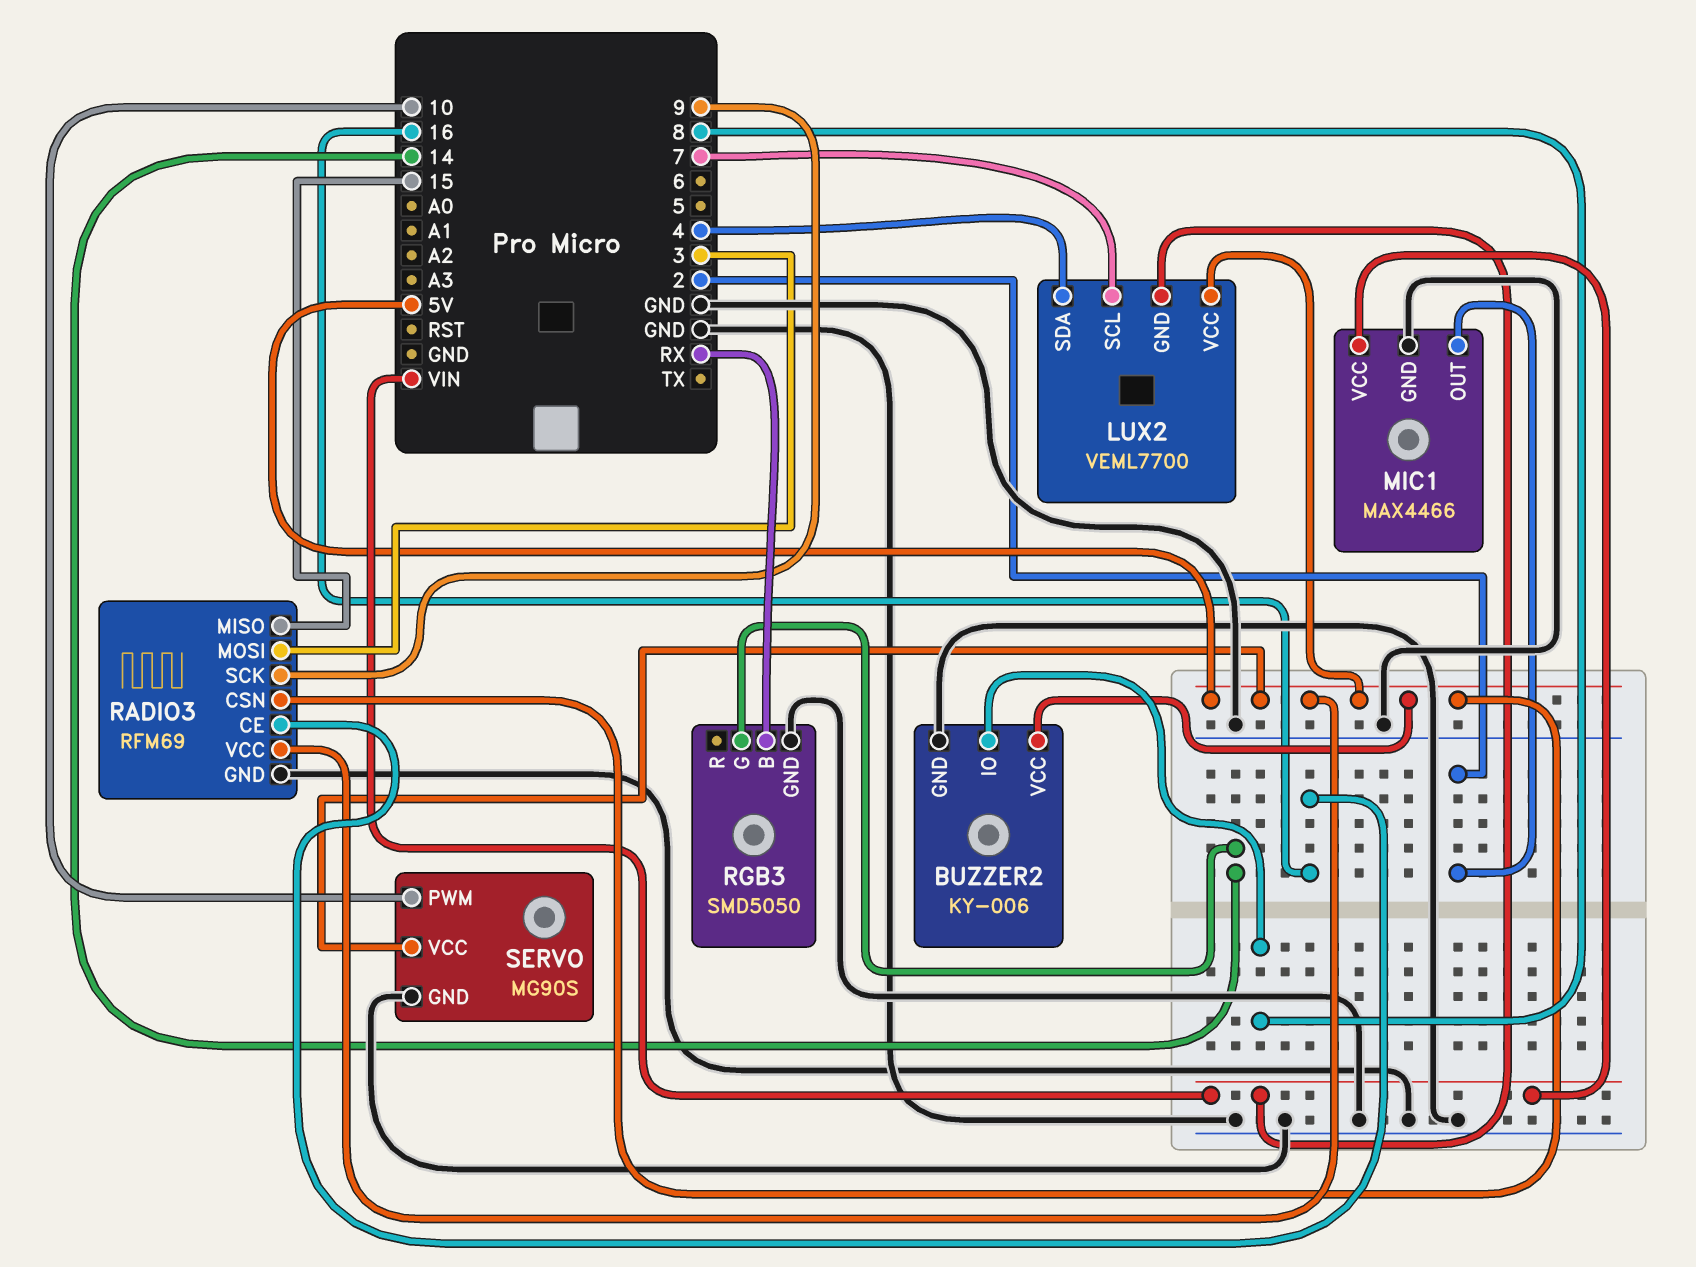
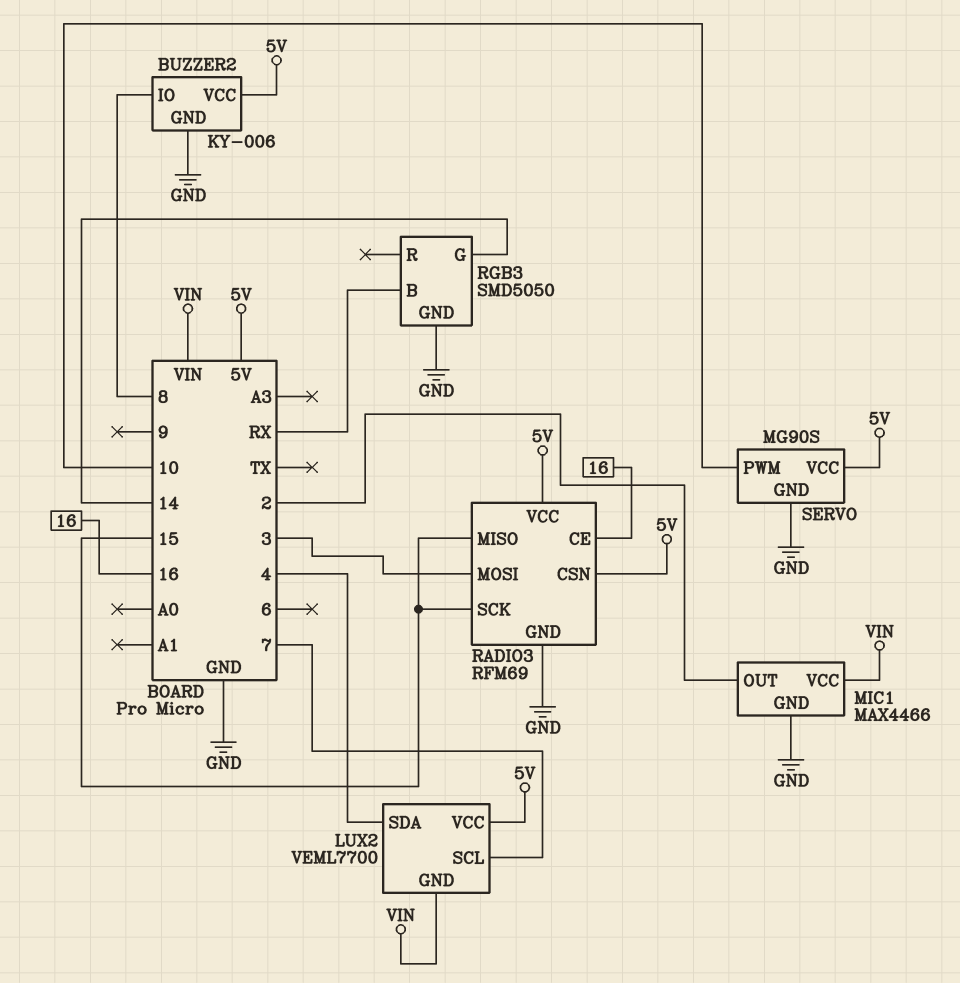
RADIO3 pin SCK: 9 -> 15

